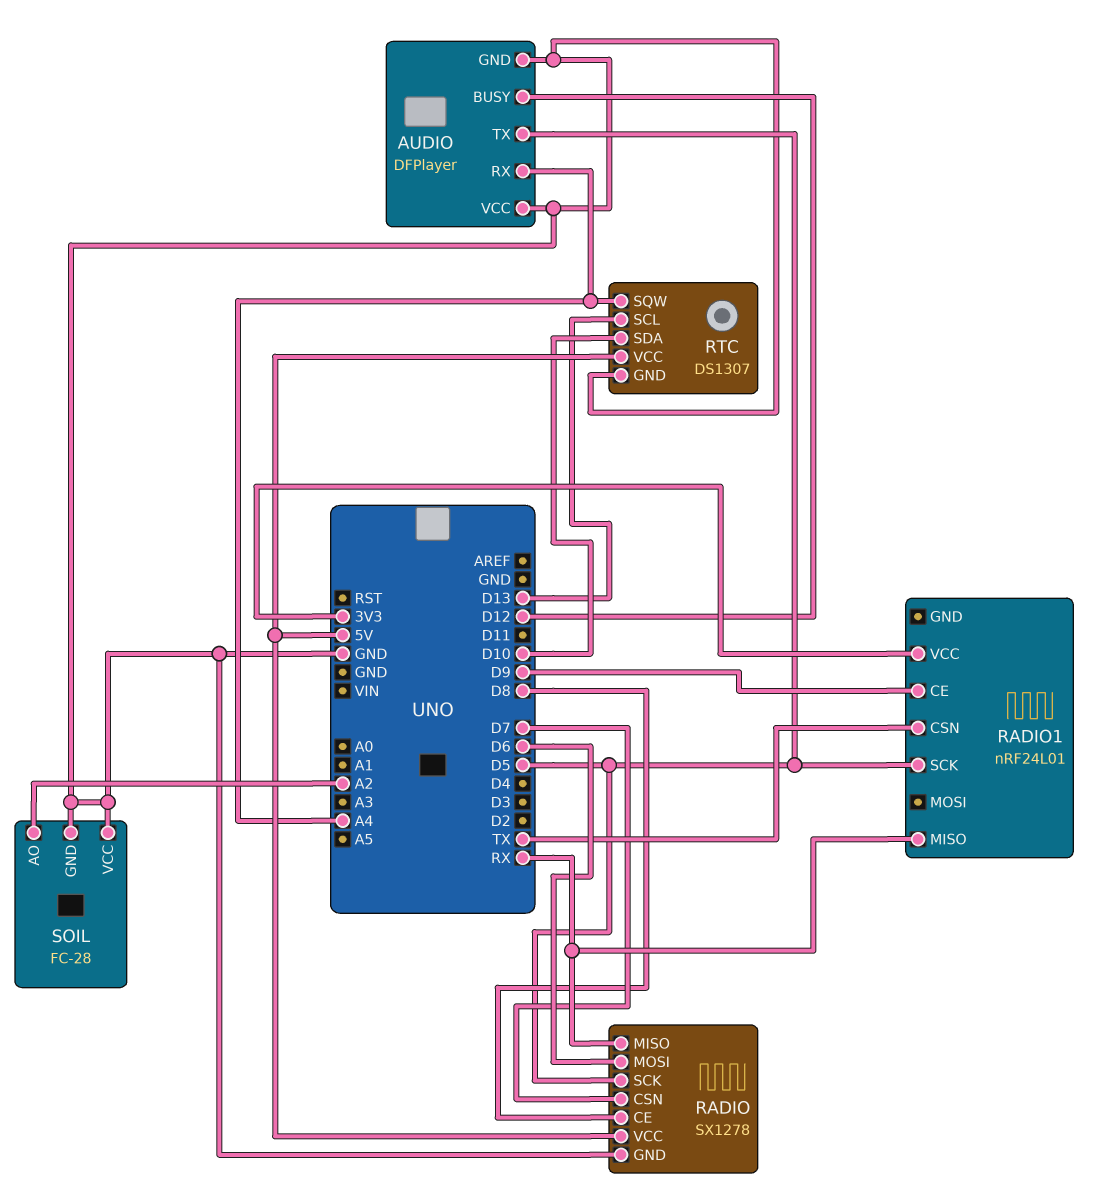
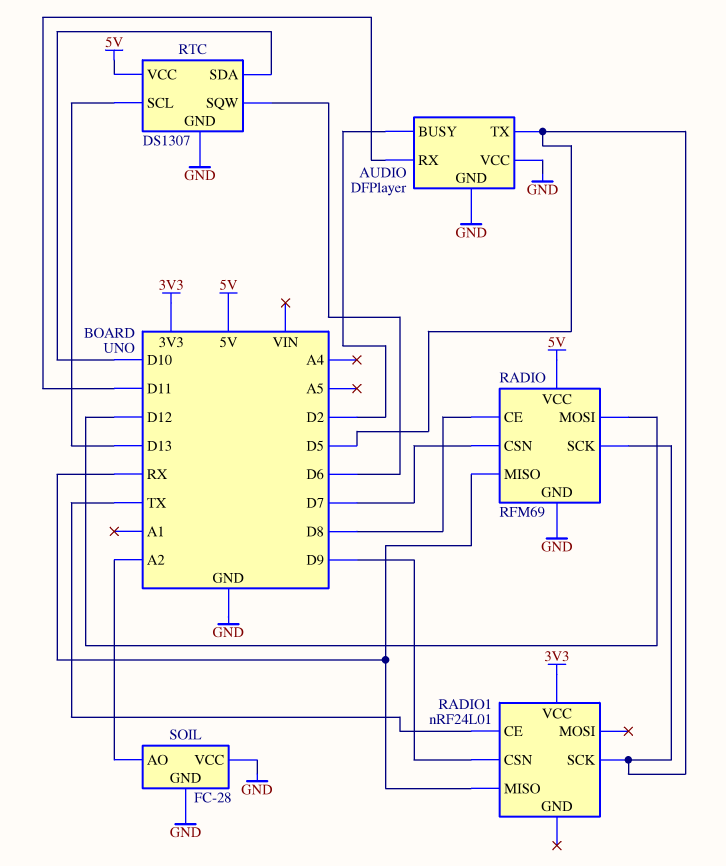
AUDIO pin BUSY: D12 -> D2
AUDIO pin RX: A4 -> D11
RADIO: SX1278 -> RFM69
RADIO pin MOSI: D6 -> D12
RADIO1 pin CE: D9 -> TX
RADIO1 pin CSN: TX -> D9
RTC pin SQW: A4 -> D6

